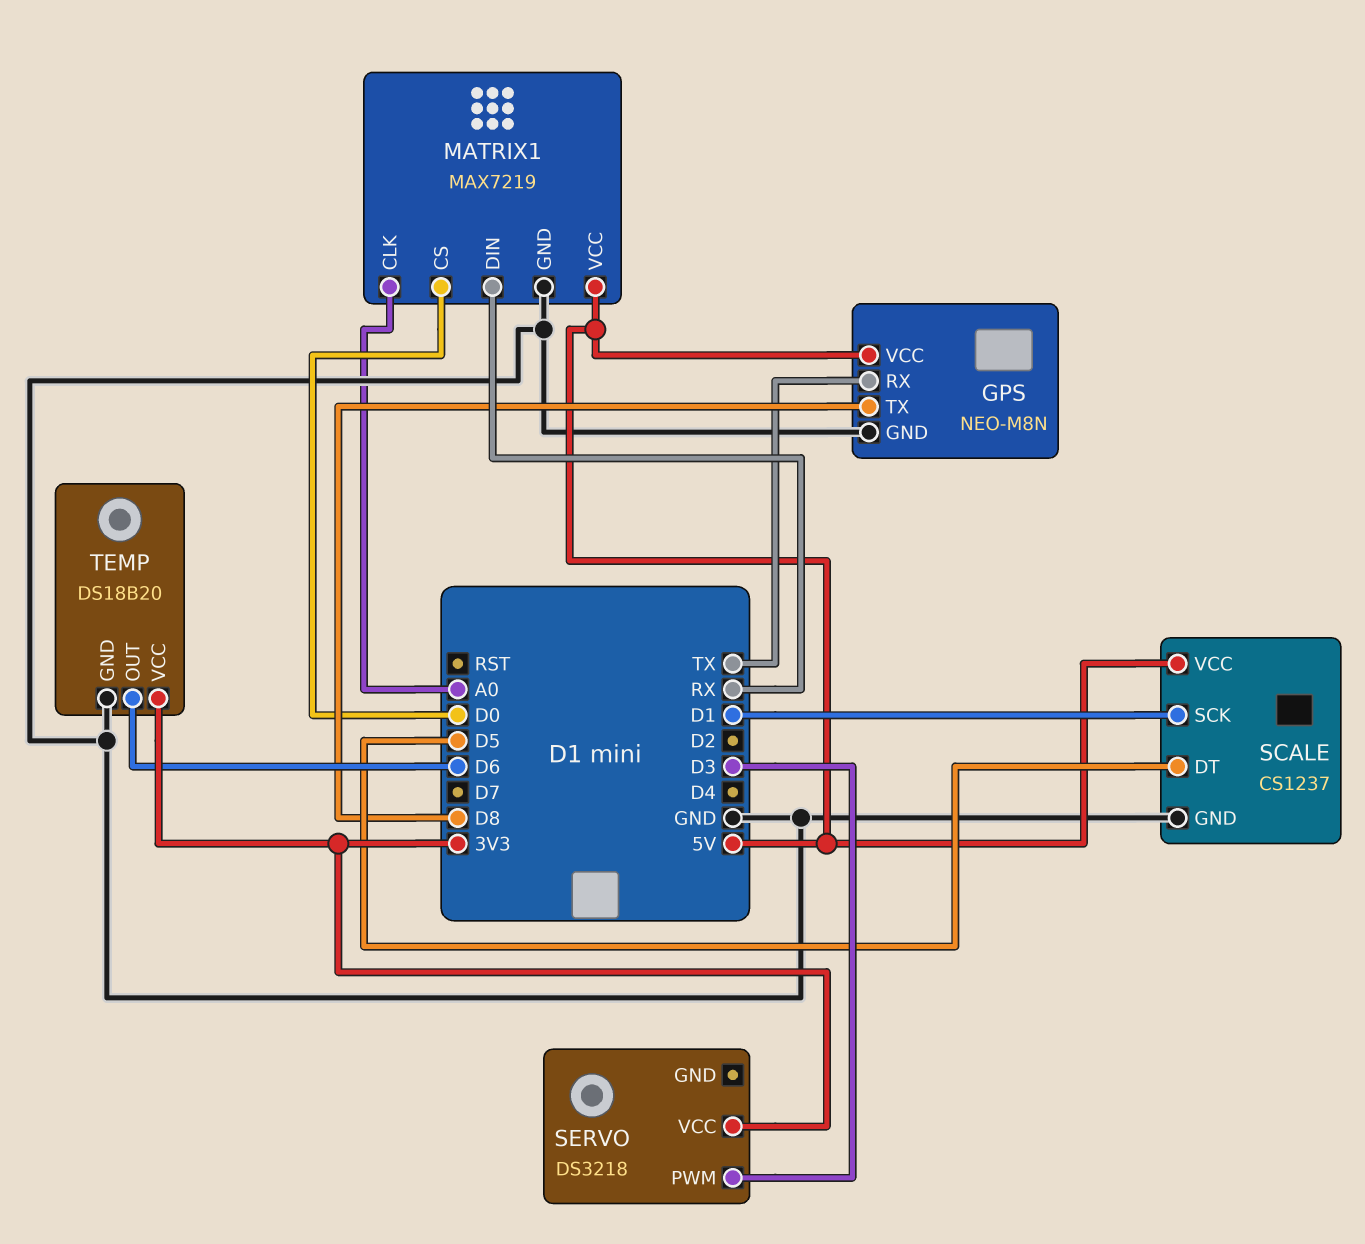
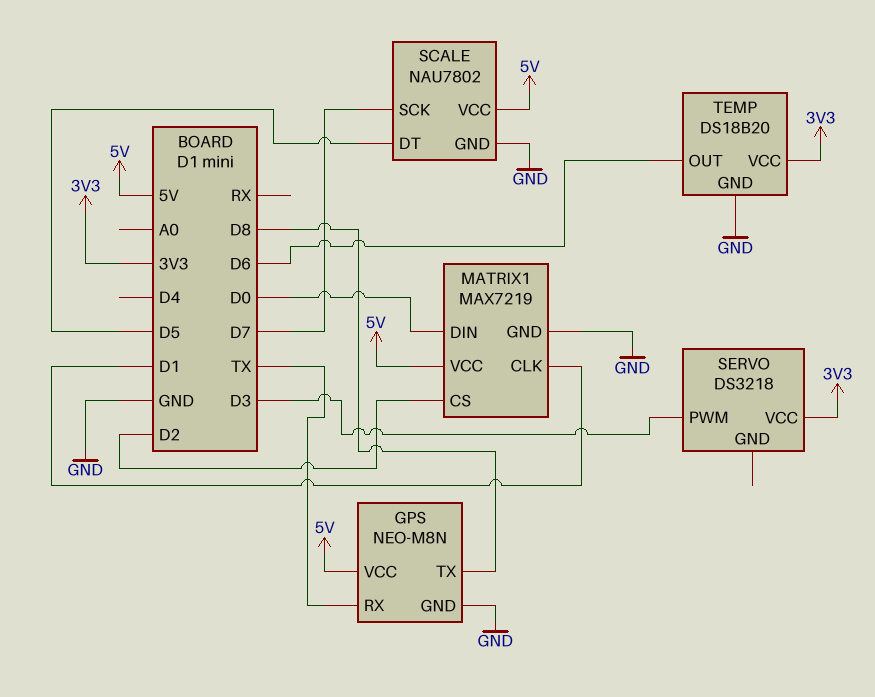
MATRIX1 pin CLK: A0 -> D1
MATRIX1 pin CS: D0 -> D2
MATRIX1 pin DIN: RX -> D0
SCALE: CS1237 -> NAU7802
SCALE pin SCK: D1 -> D7

